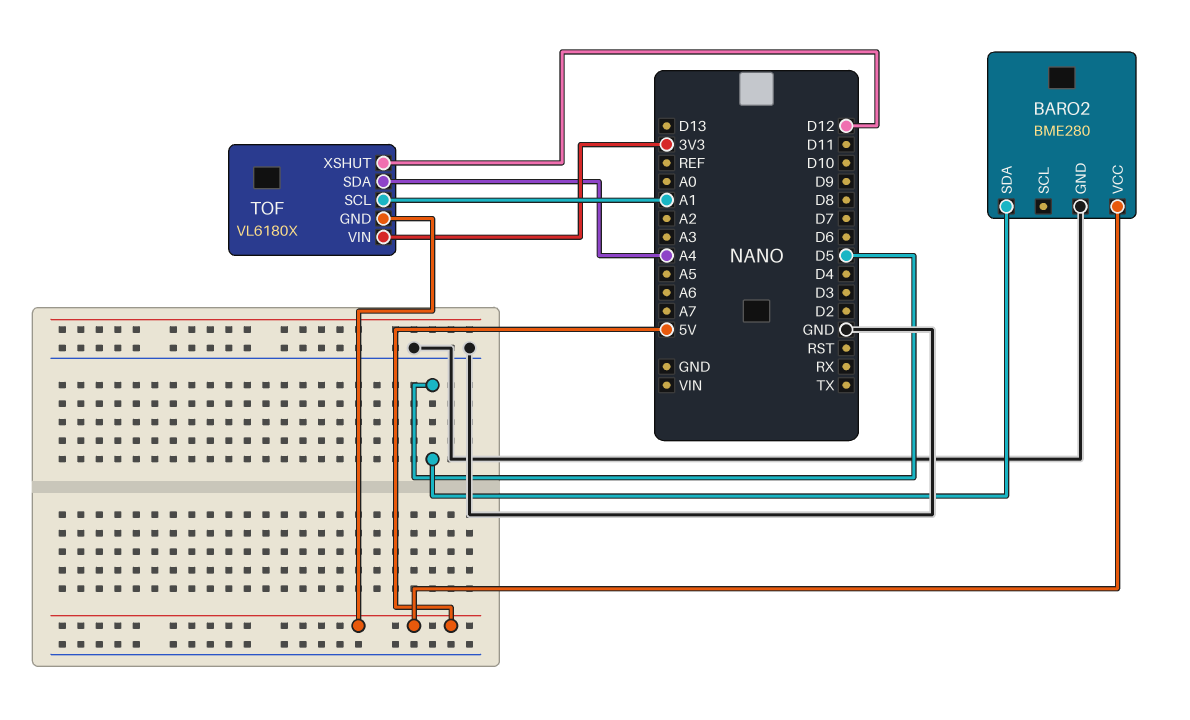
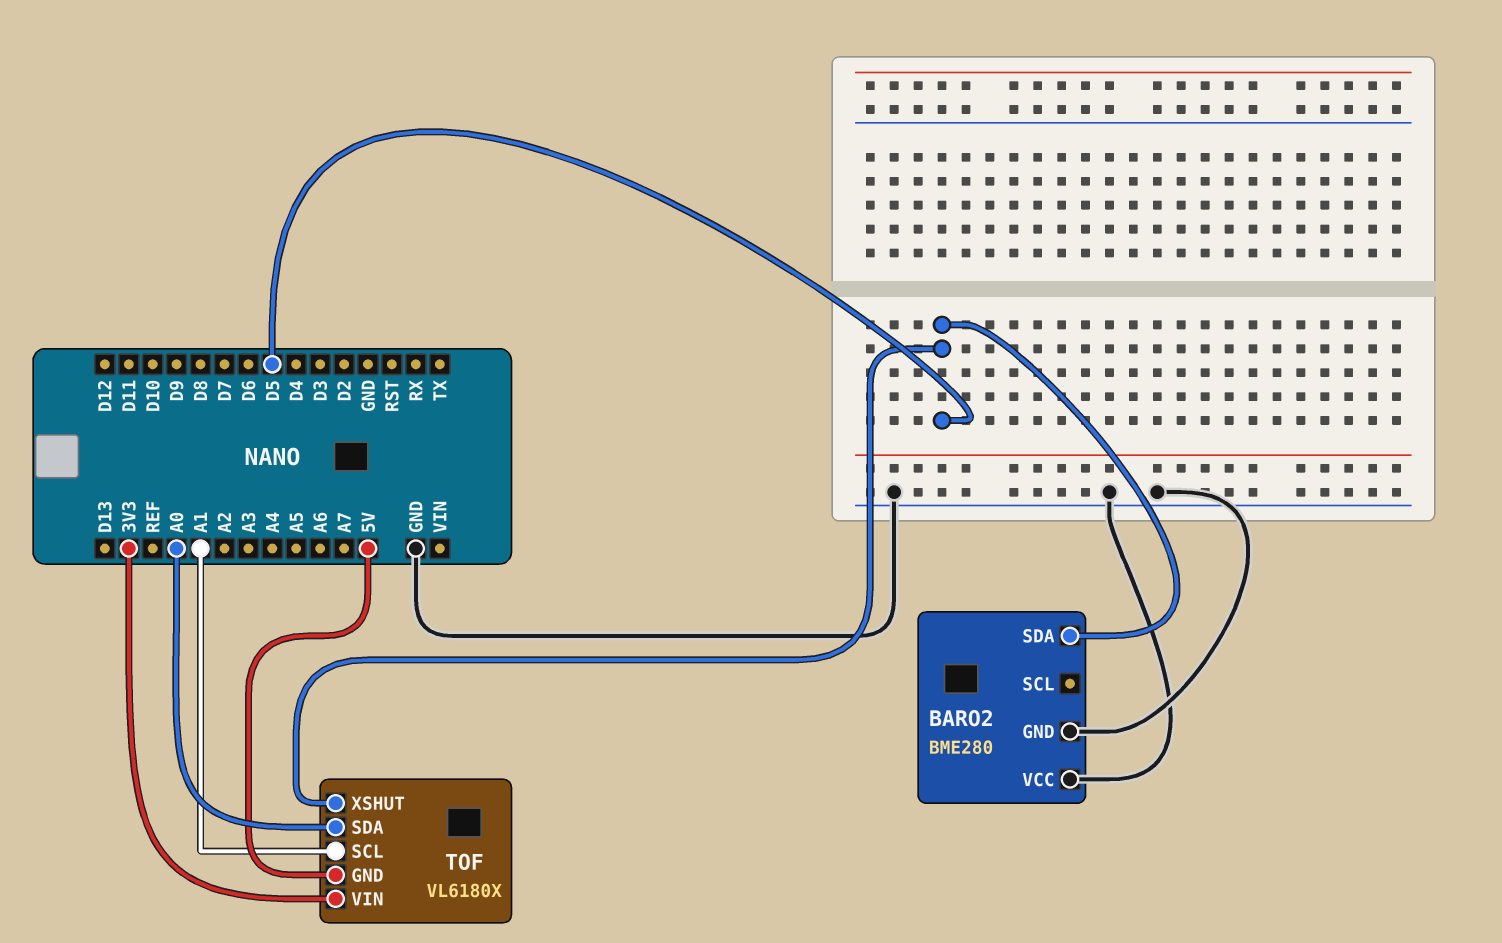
BARO2 pin VCC: 5V -> GND
TOF pin SDA: A4 -> A0
TOF pin XSHUT: D12 -> D5

